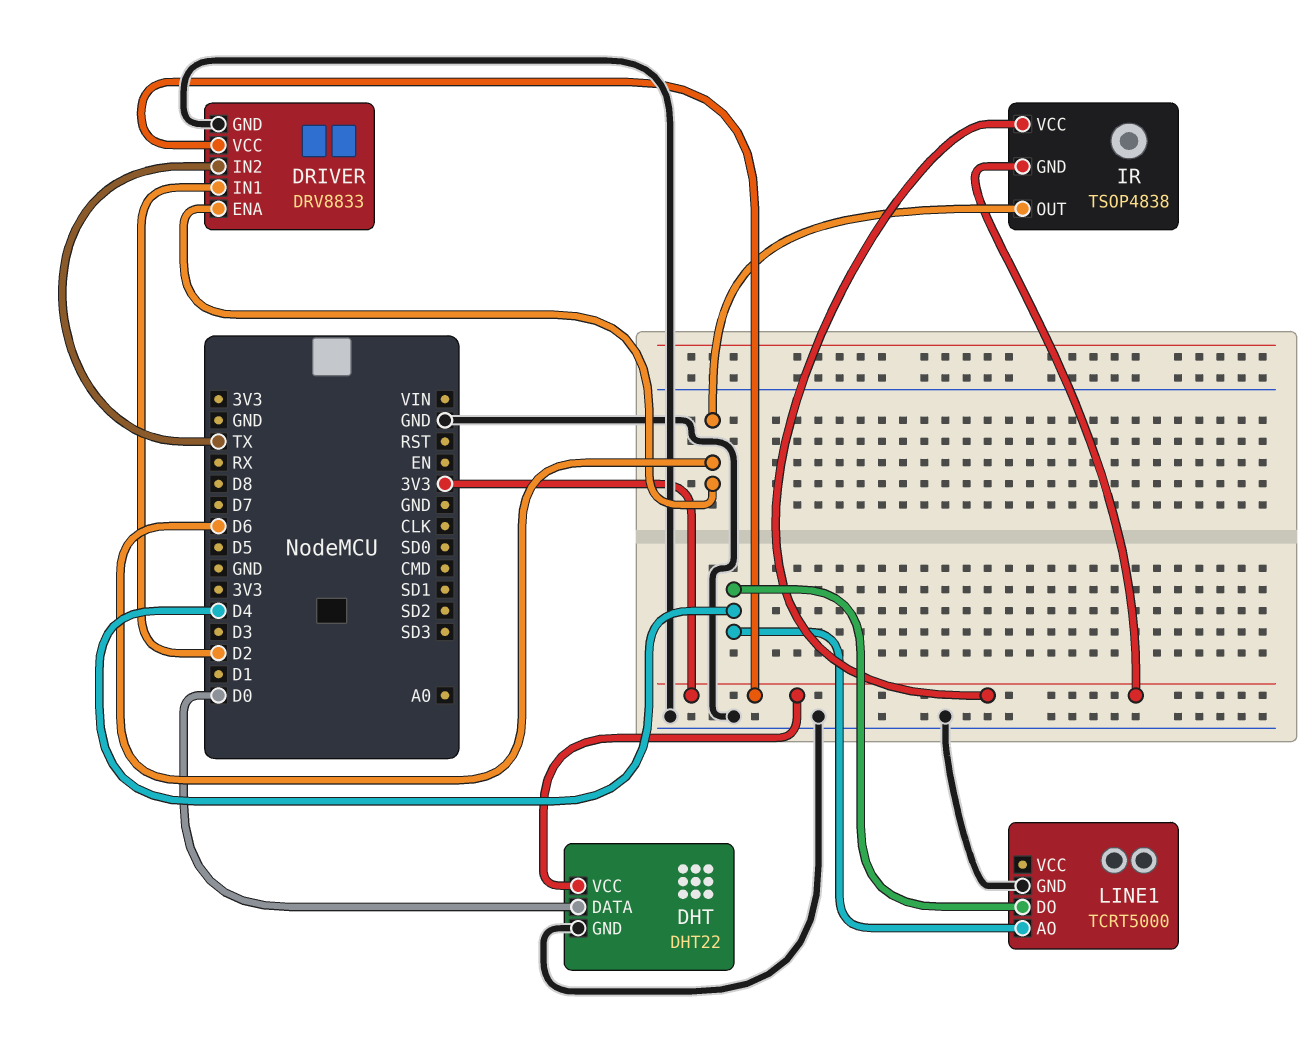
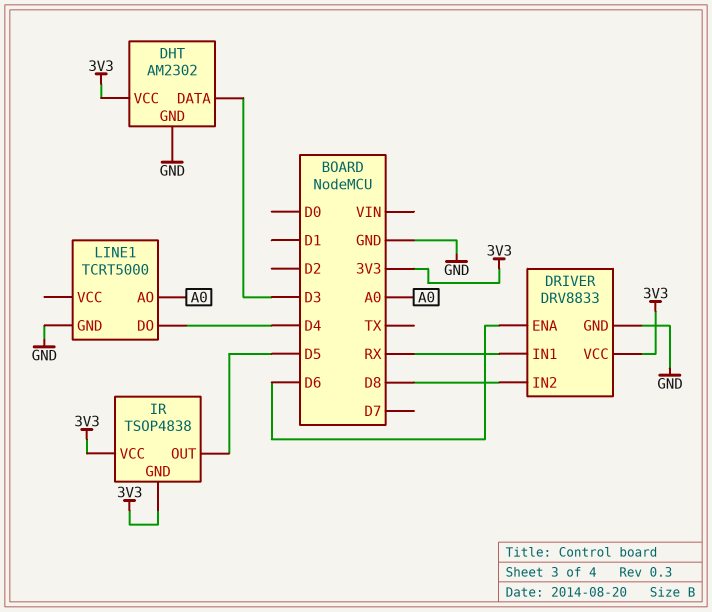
DHT: DHT22 -> AM2302
DHT pin DATA: D0 -> D3
DRIVER pin IN1: D2 -> RX
DRIVER pin IN2: TX -> D8
IR pin OUT: D6 -> D5
LINE1 pin AO: D4 -> A0

